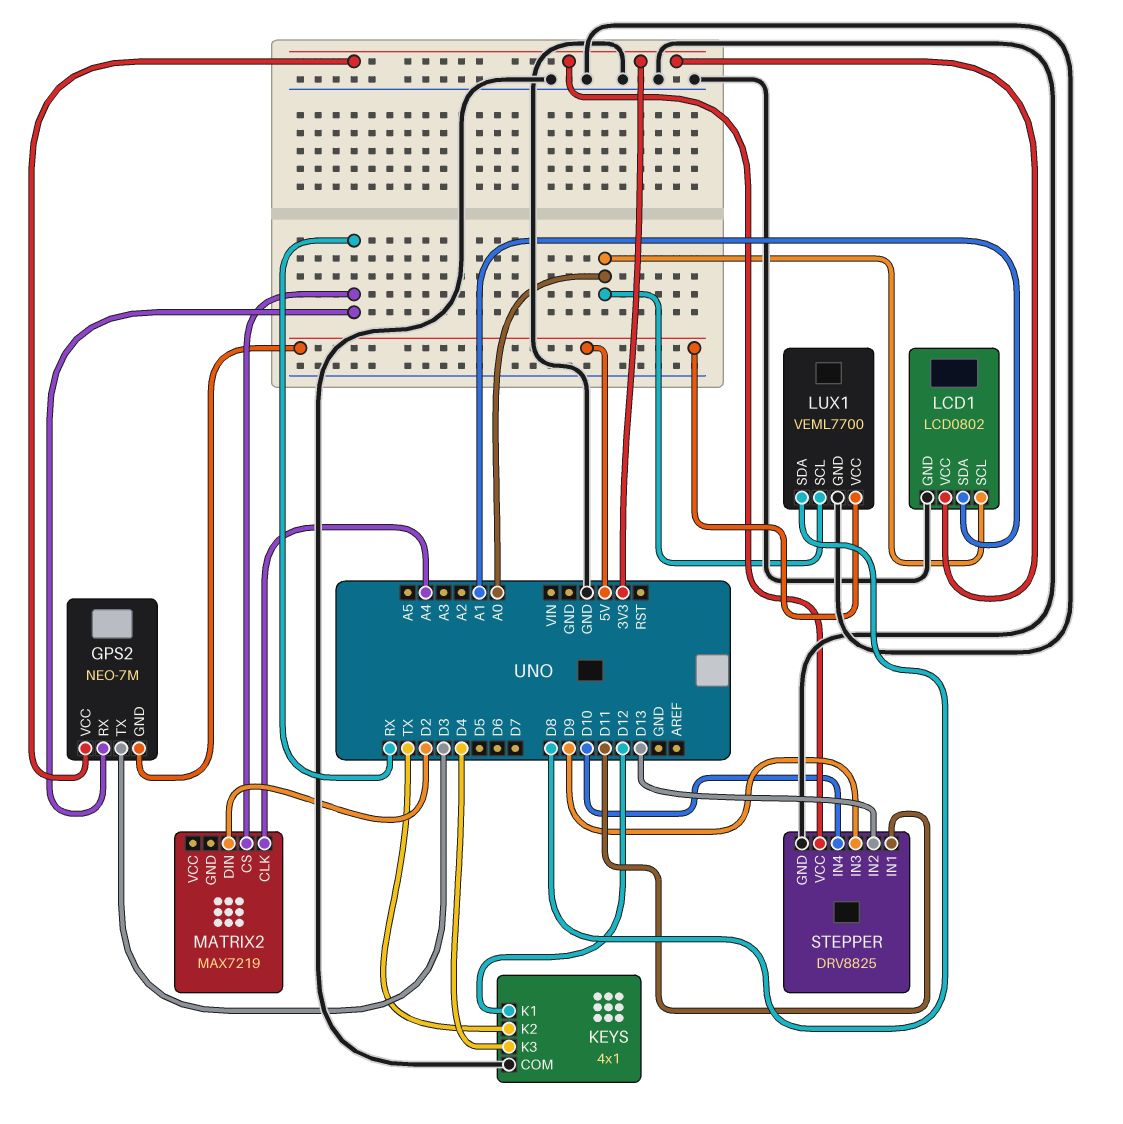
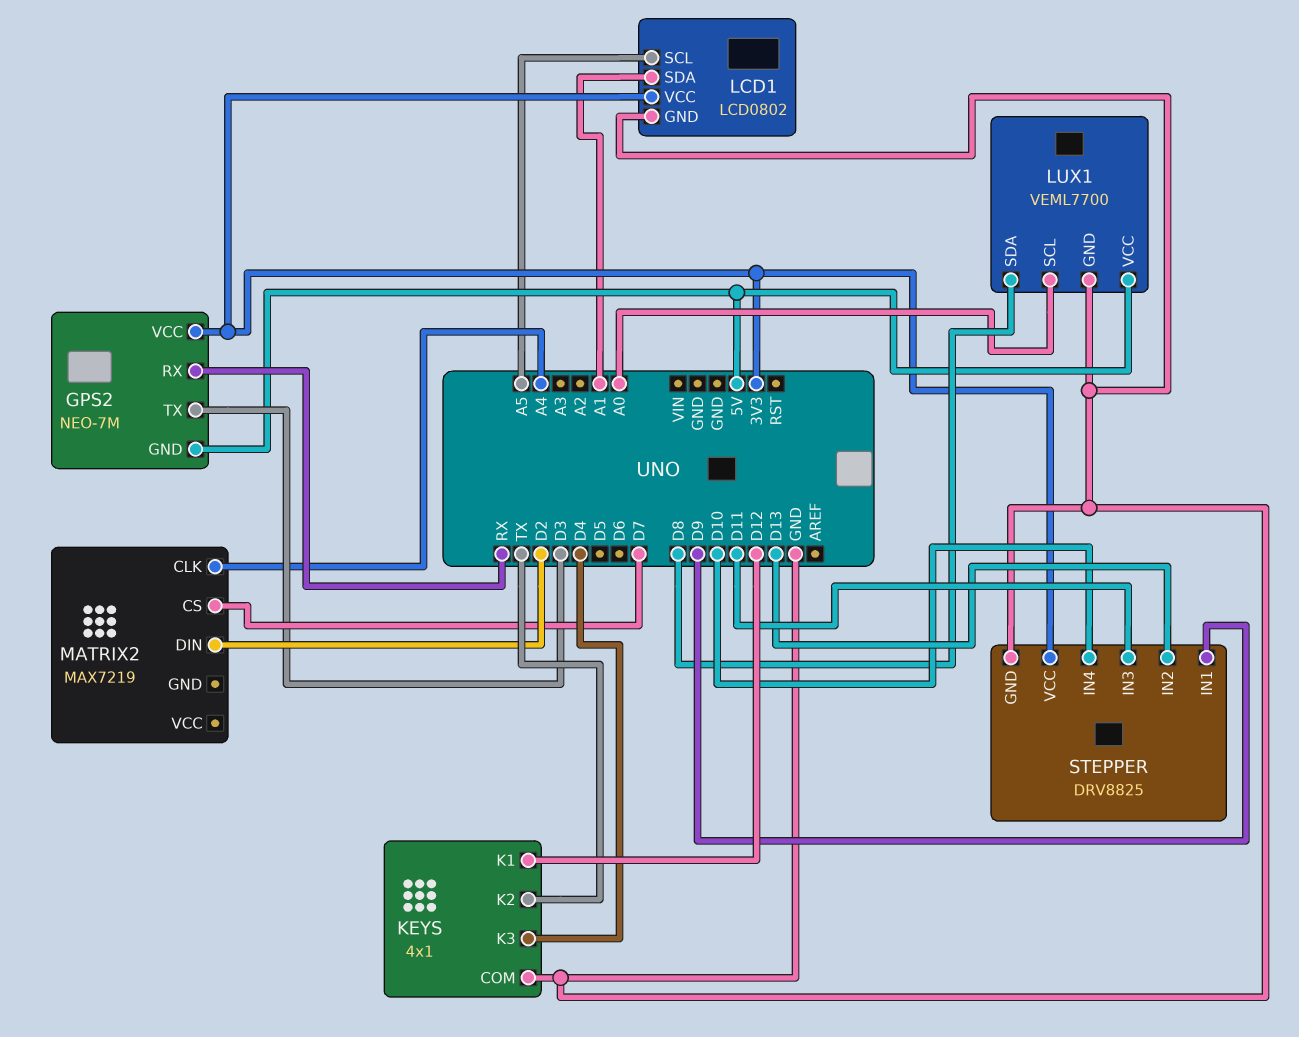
LCD1 pin SCL: A0 -> A5
MATRIX2 pin CS: RX -> D7
STEPPER pin IN1: D11 -> D9
STEPPER pin IN3: D9 -> D11

